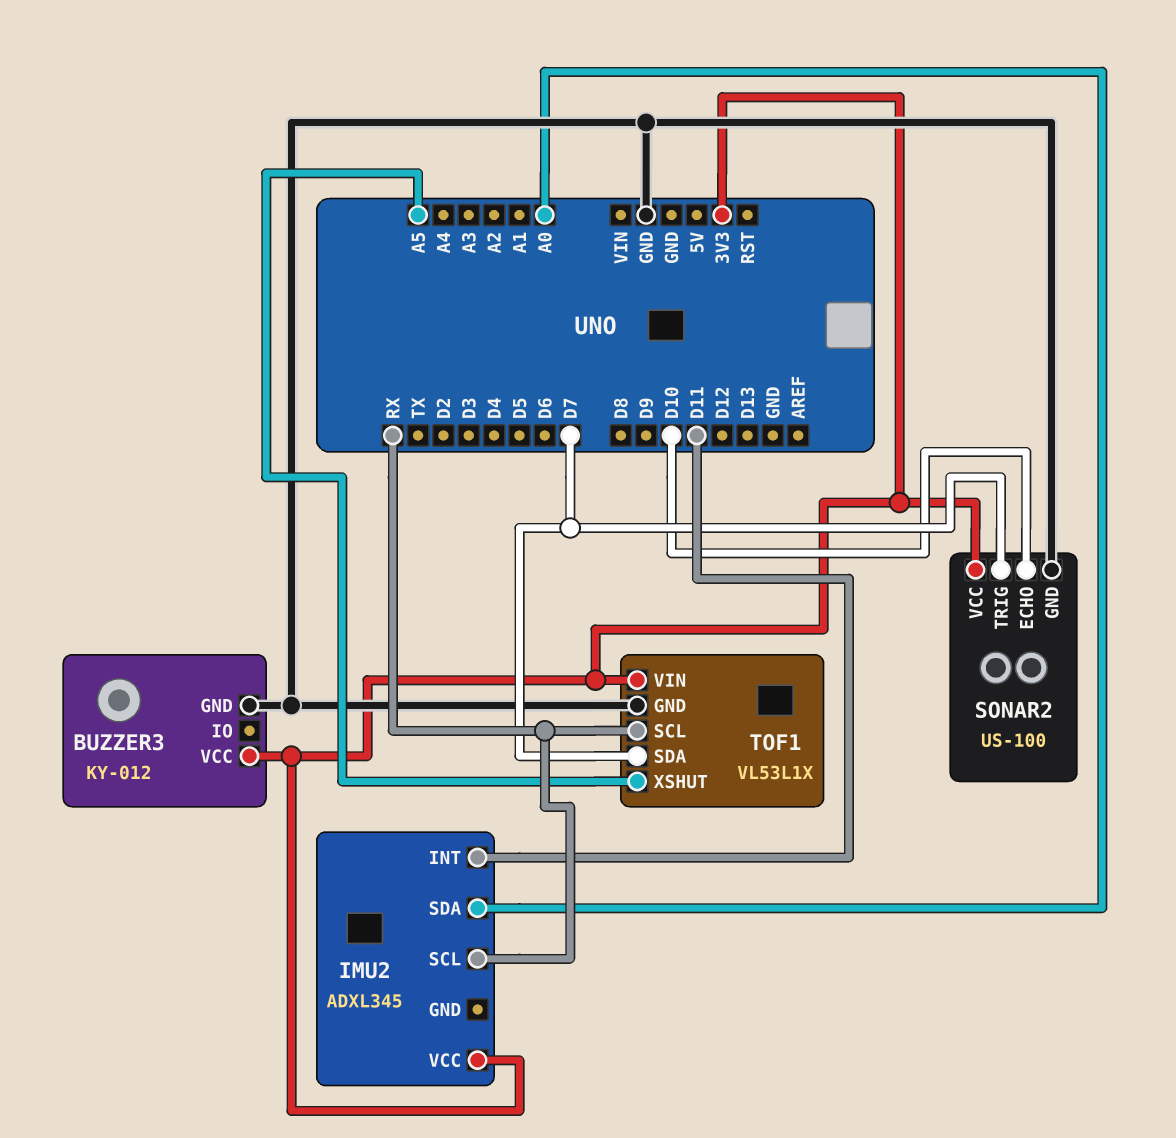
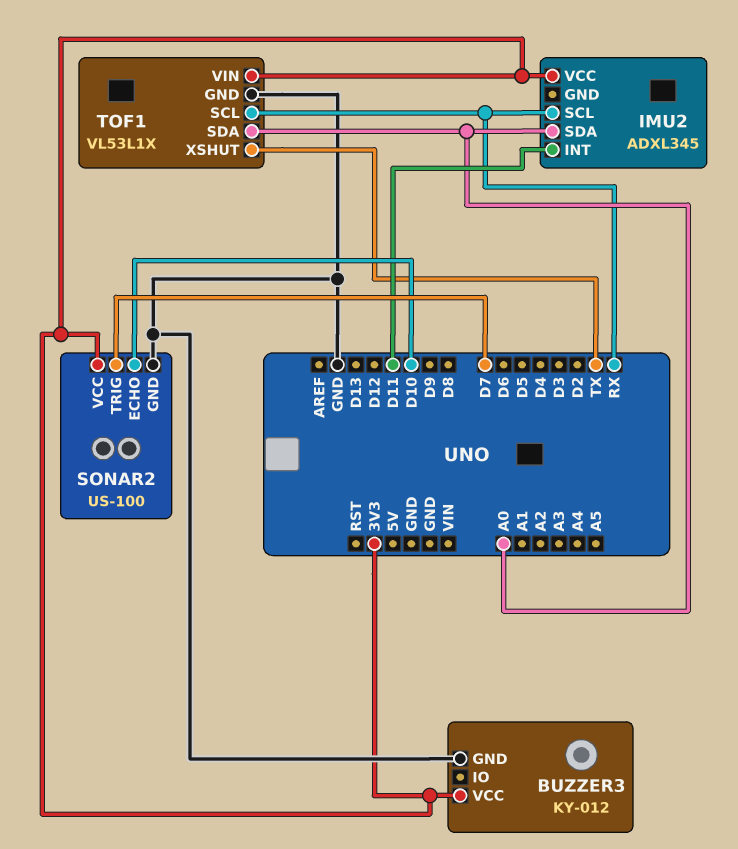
TOF1 pin SDA: D7 -> A0
TOF1 pin XSHUT: A5 -> TX

